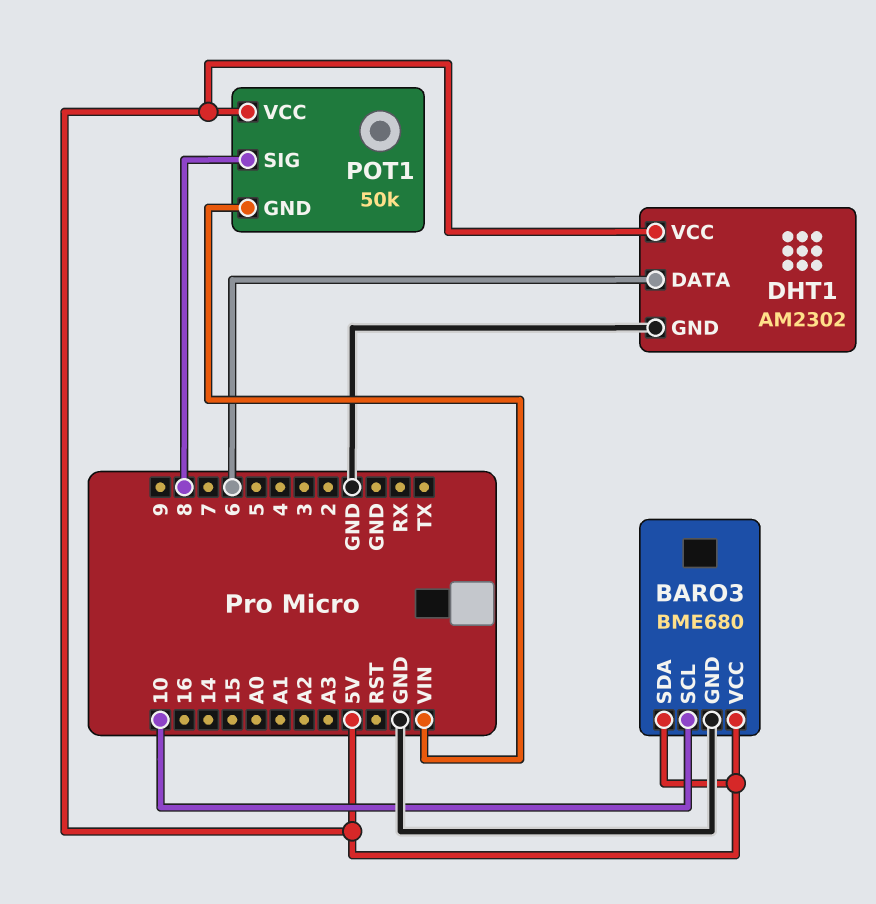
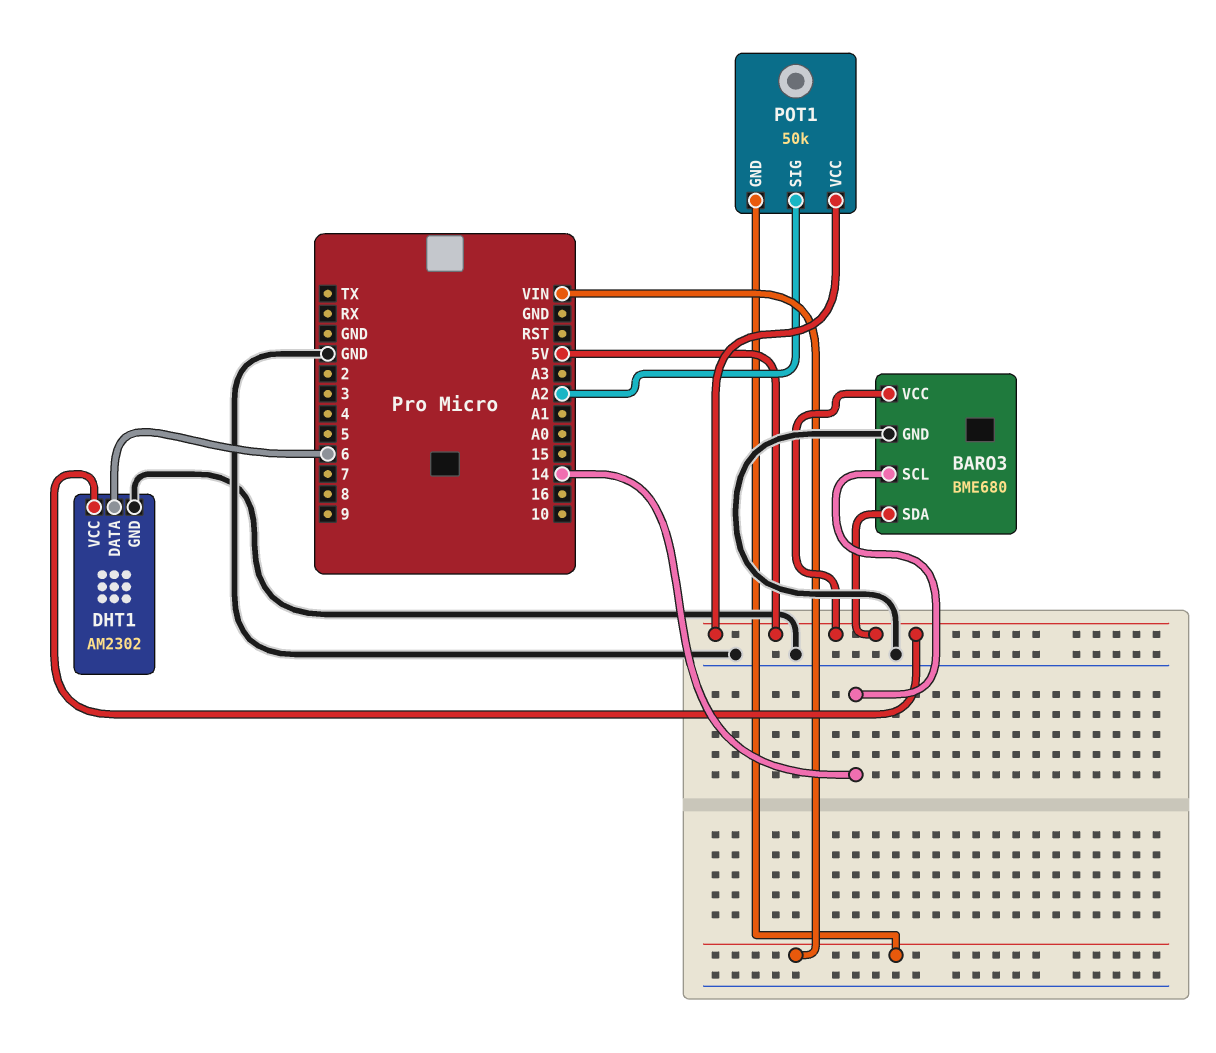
BARO3 pin SCL: 10 -> 14
POT1 pin SIG: 8 -> A2

